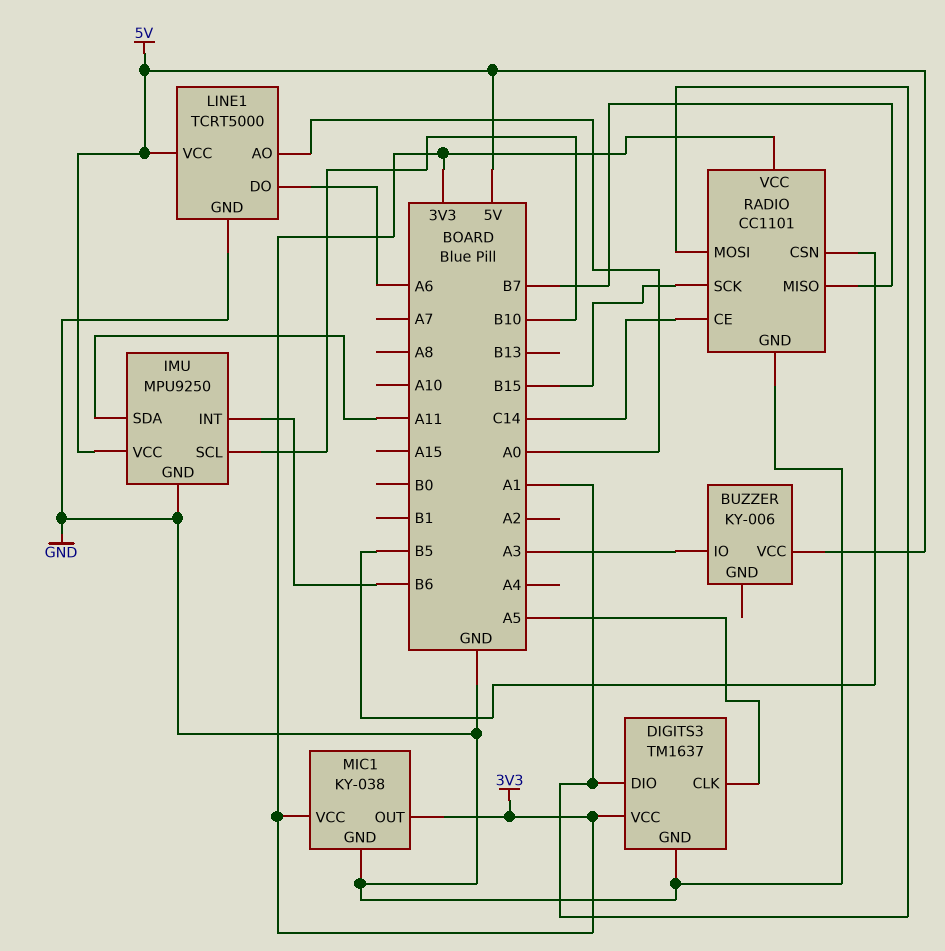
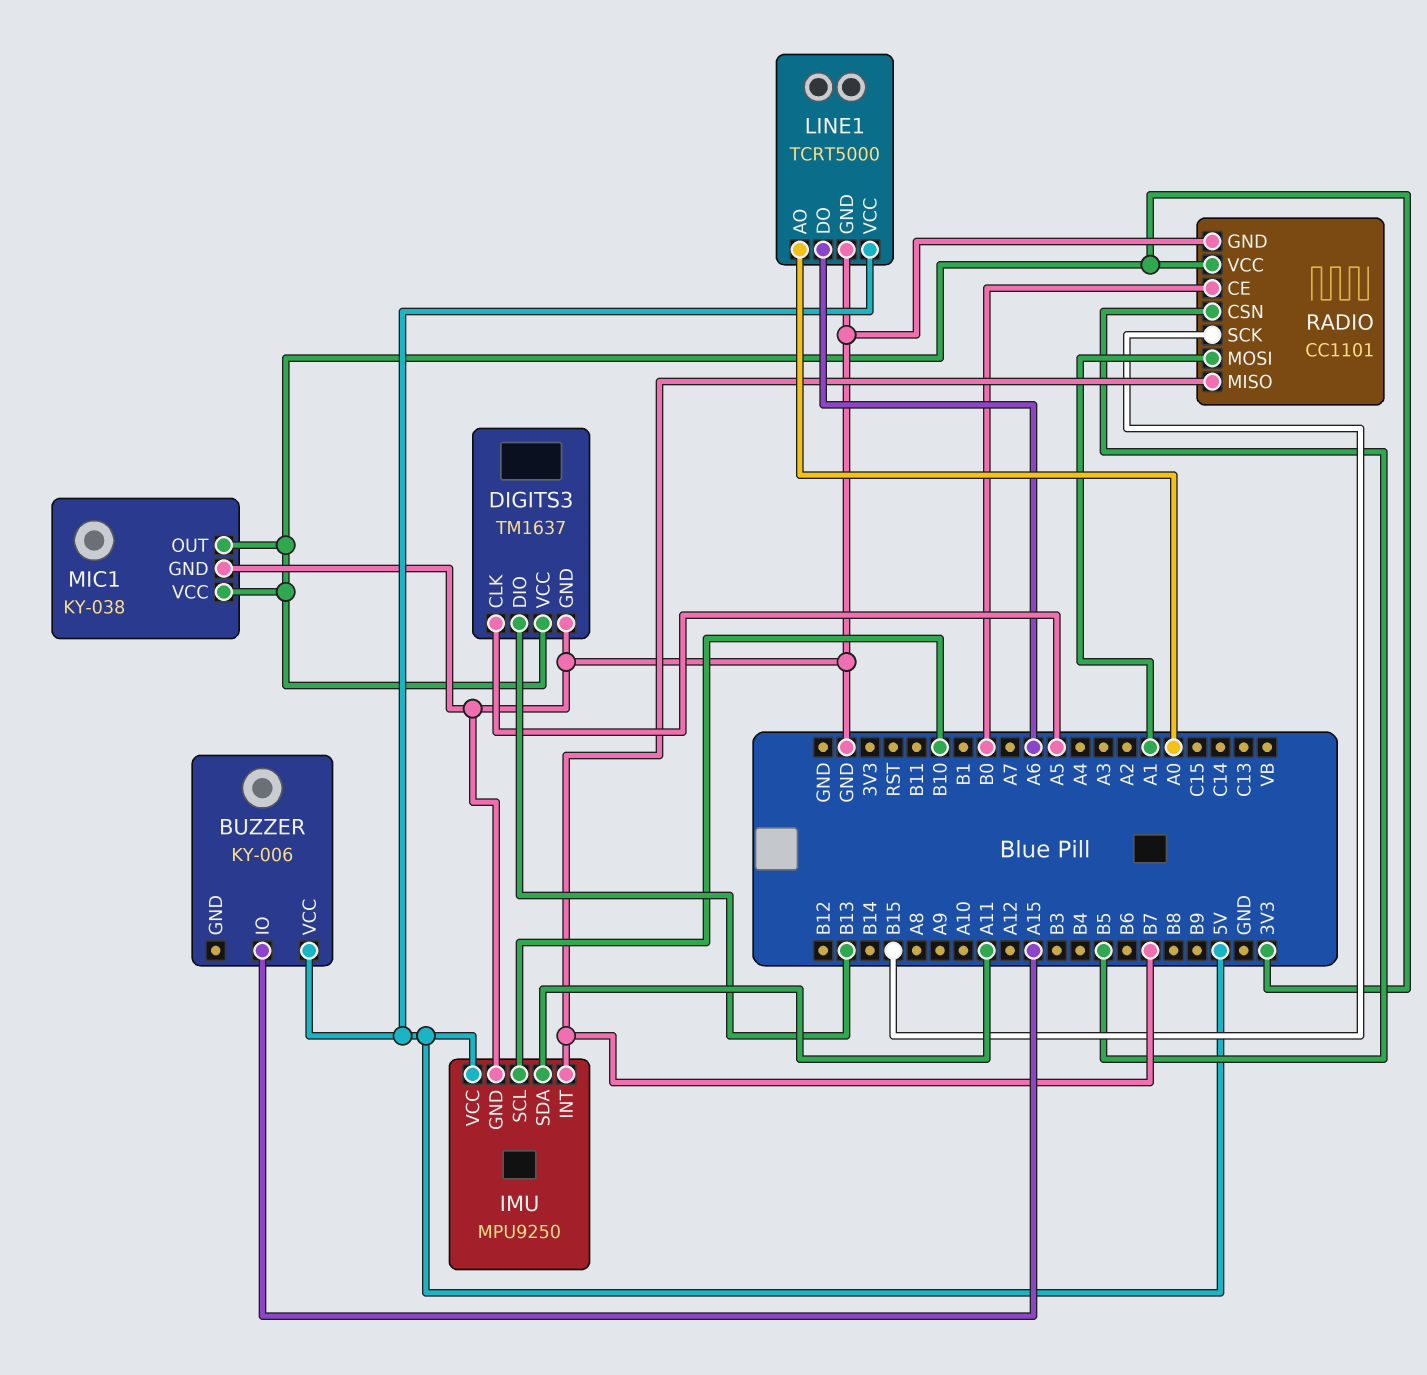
BUZZER pin IO: A3 -> A15
DIGITS3 pin DIO: A1 -> B13
IMU pin INT: B6 -> B7
RADIO pin CE: C14 -> B0

